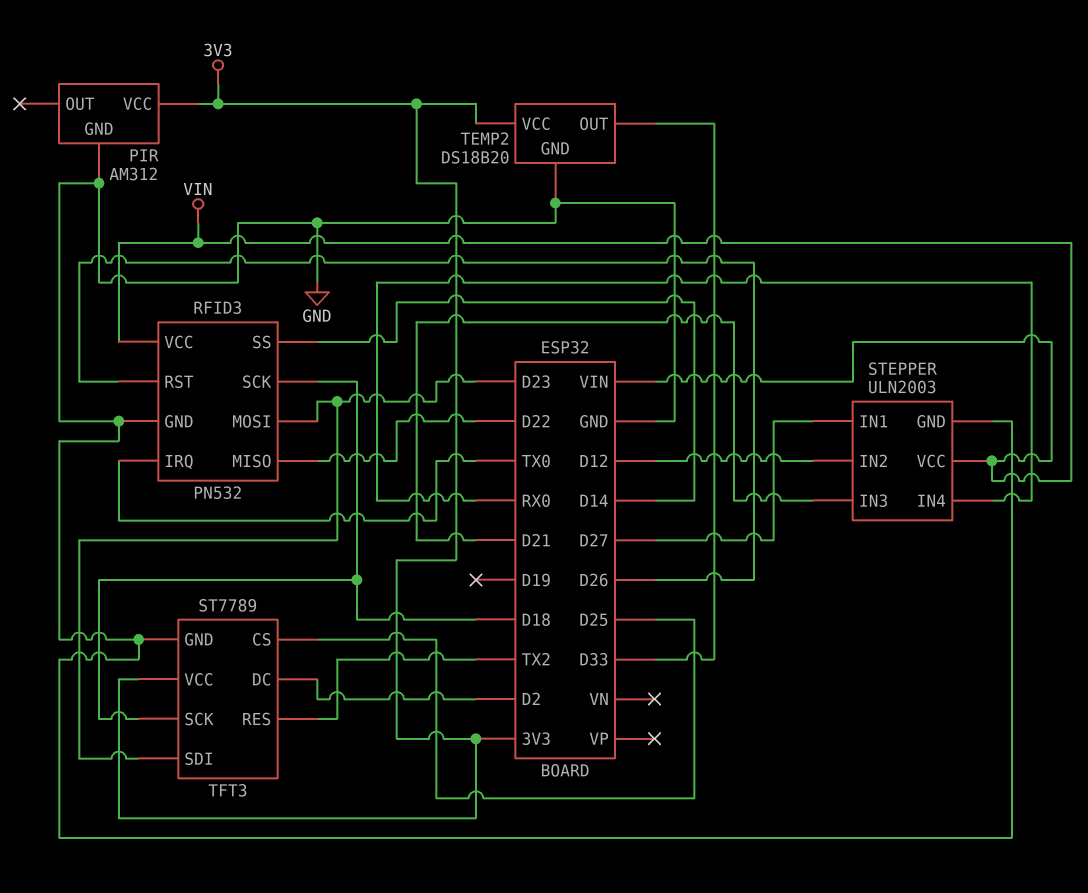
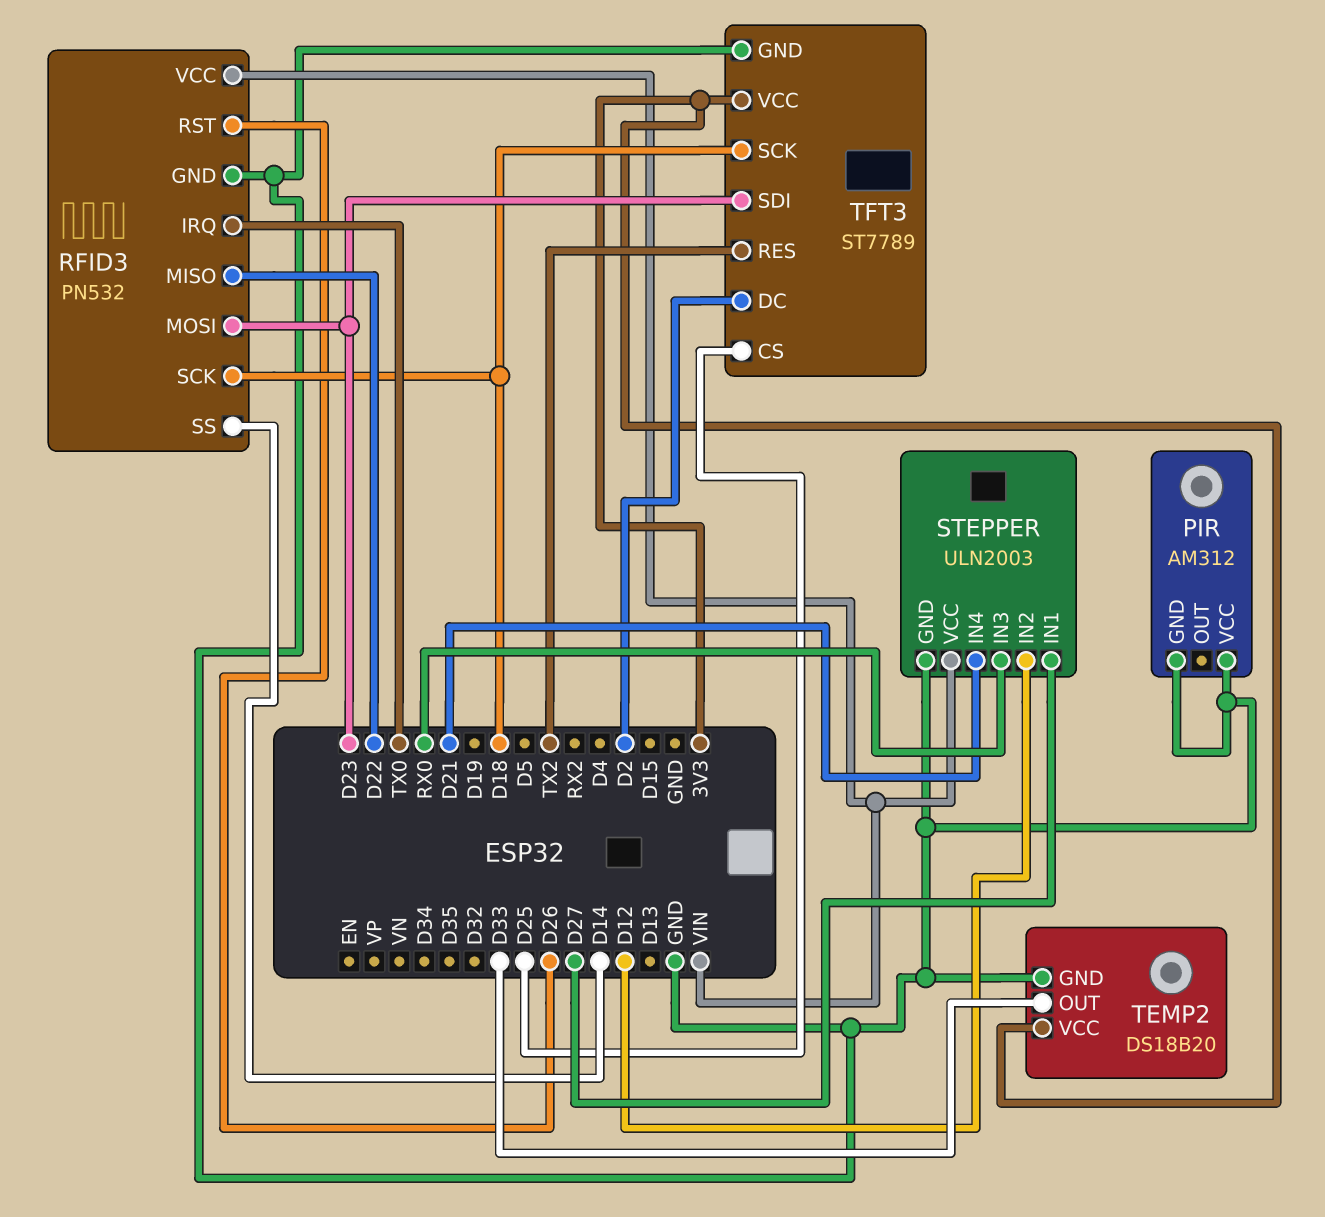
PIR pin VCC: 3V3 -> GND
STEPPER pin IN3: D21 -> RX0
STEPPER pin IN4: RX0 -> D21

